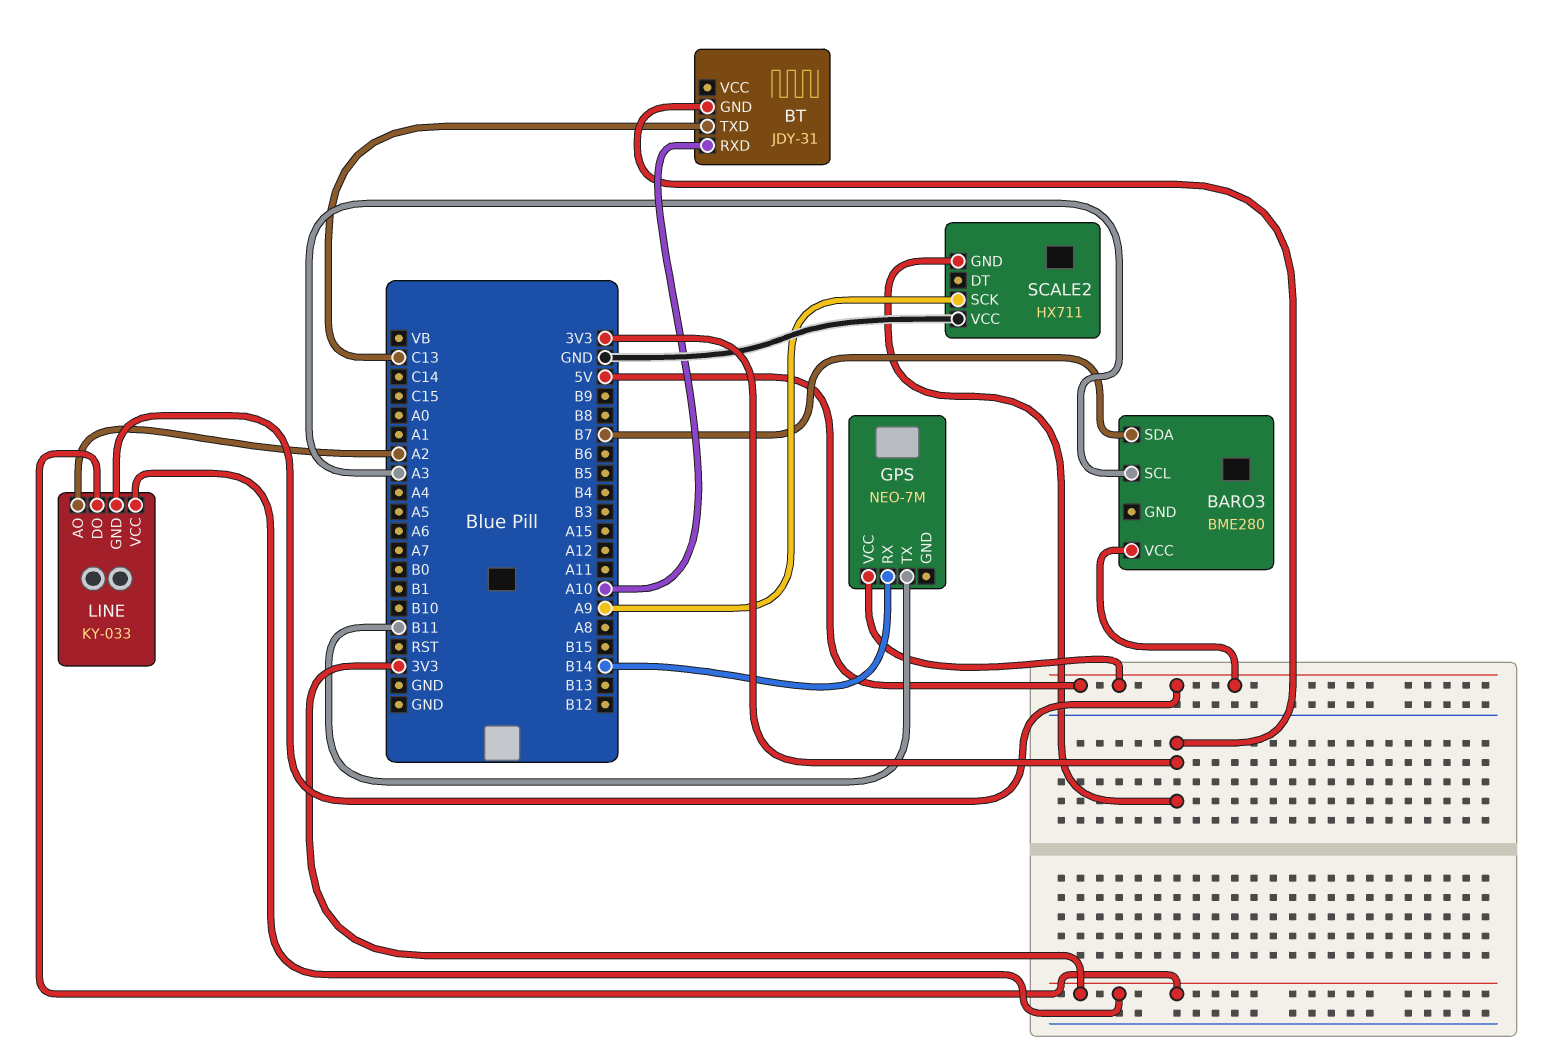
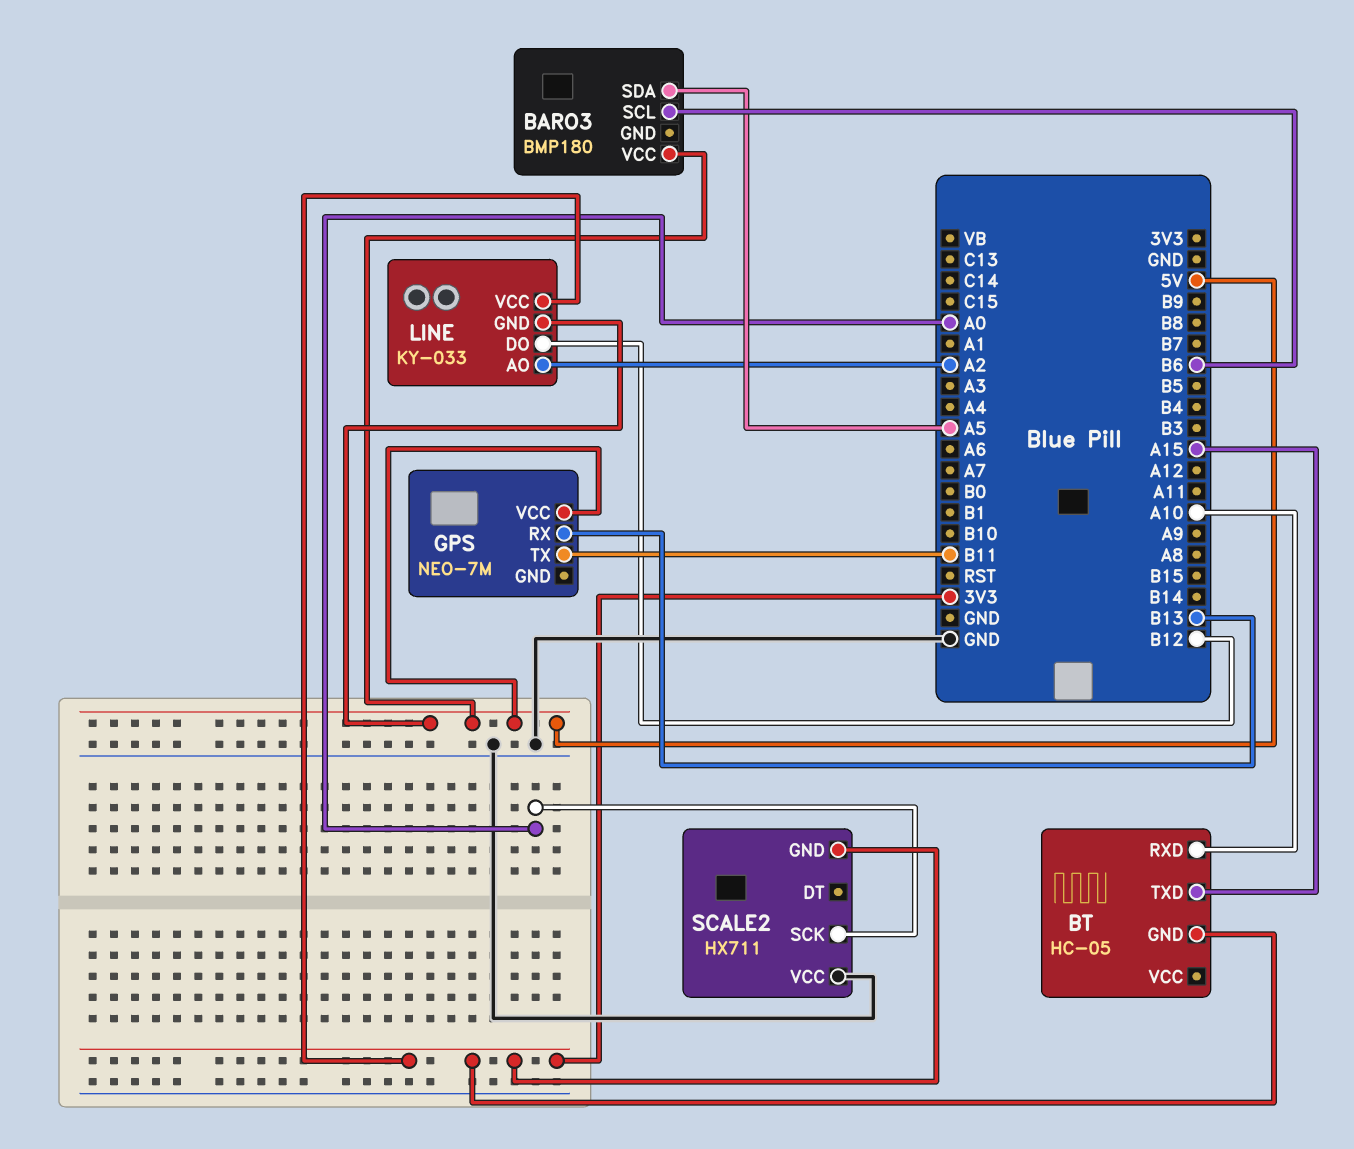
BARO3: BME280 -> BMP180
BARO3 pin SCL: A3 -> B6
BARO3 pin SDA: B7 -> A5
BT: JDY-31 -> HC-05
BT pin TXD: C13 -> A15
GPS pin RX: B14 -> B13
LINE pin DO: 3V3 -> B12
SCALE2 pin SCK: A9 -> A0

